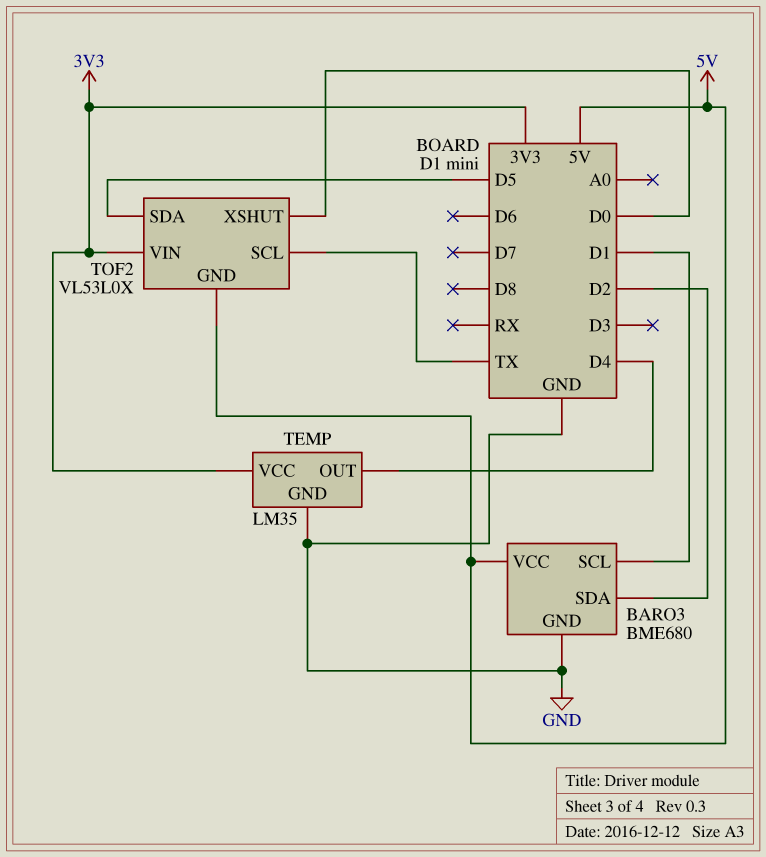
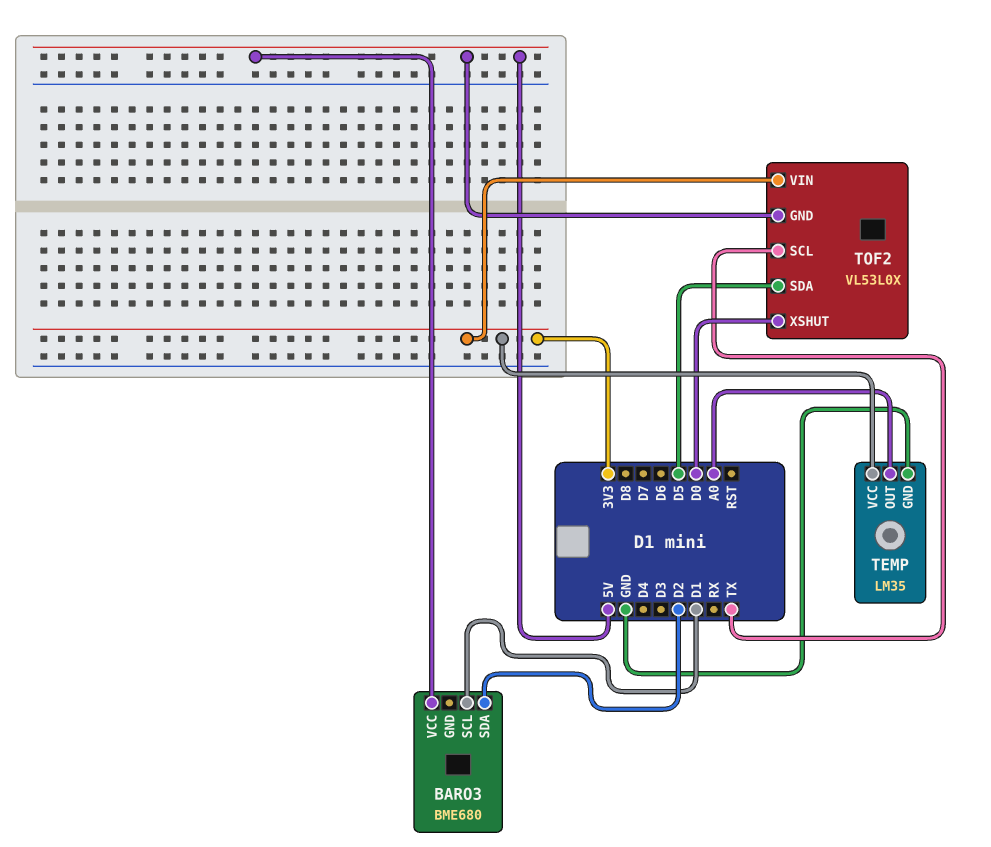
BARO3 pin GND: GND -> none
TEMP pin OUT: D4 -> A0

